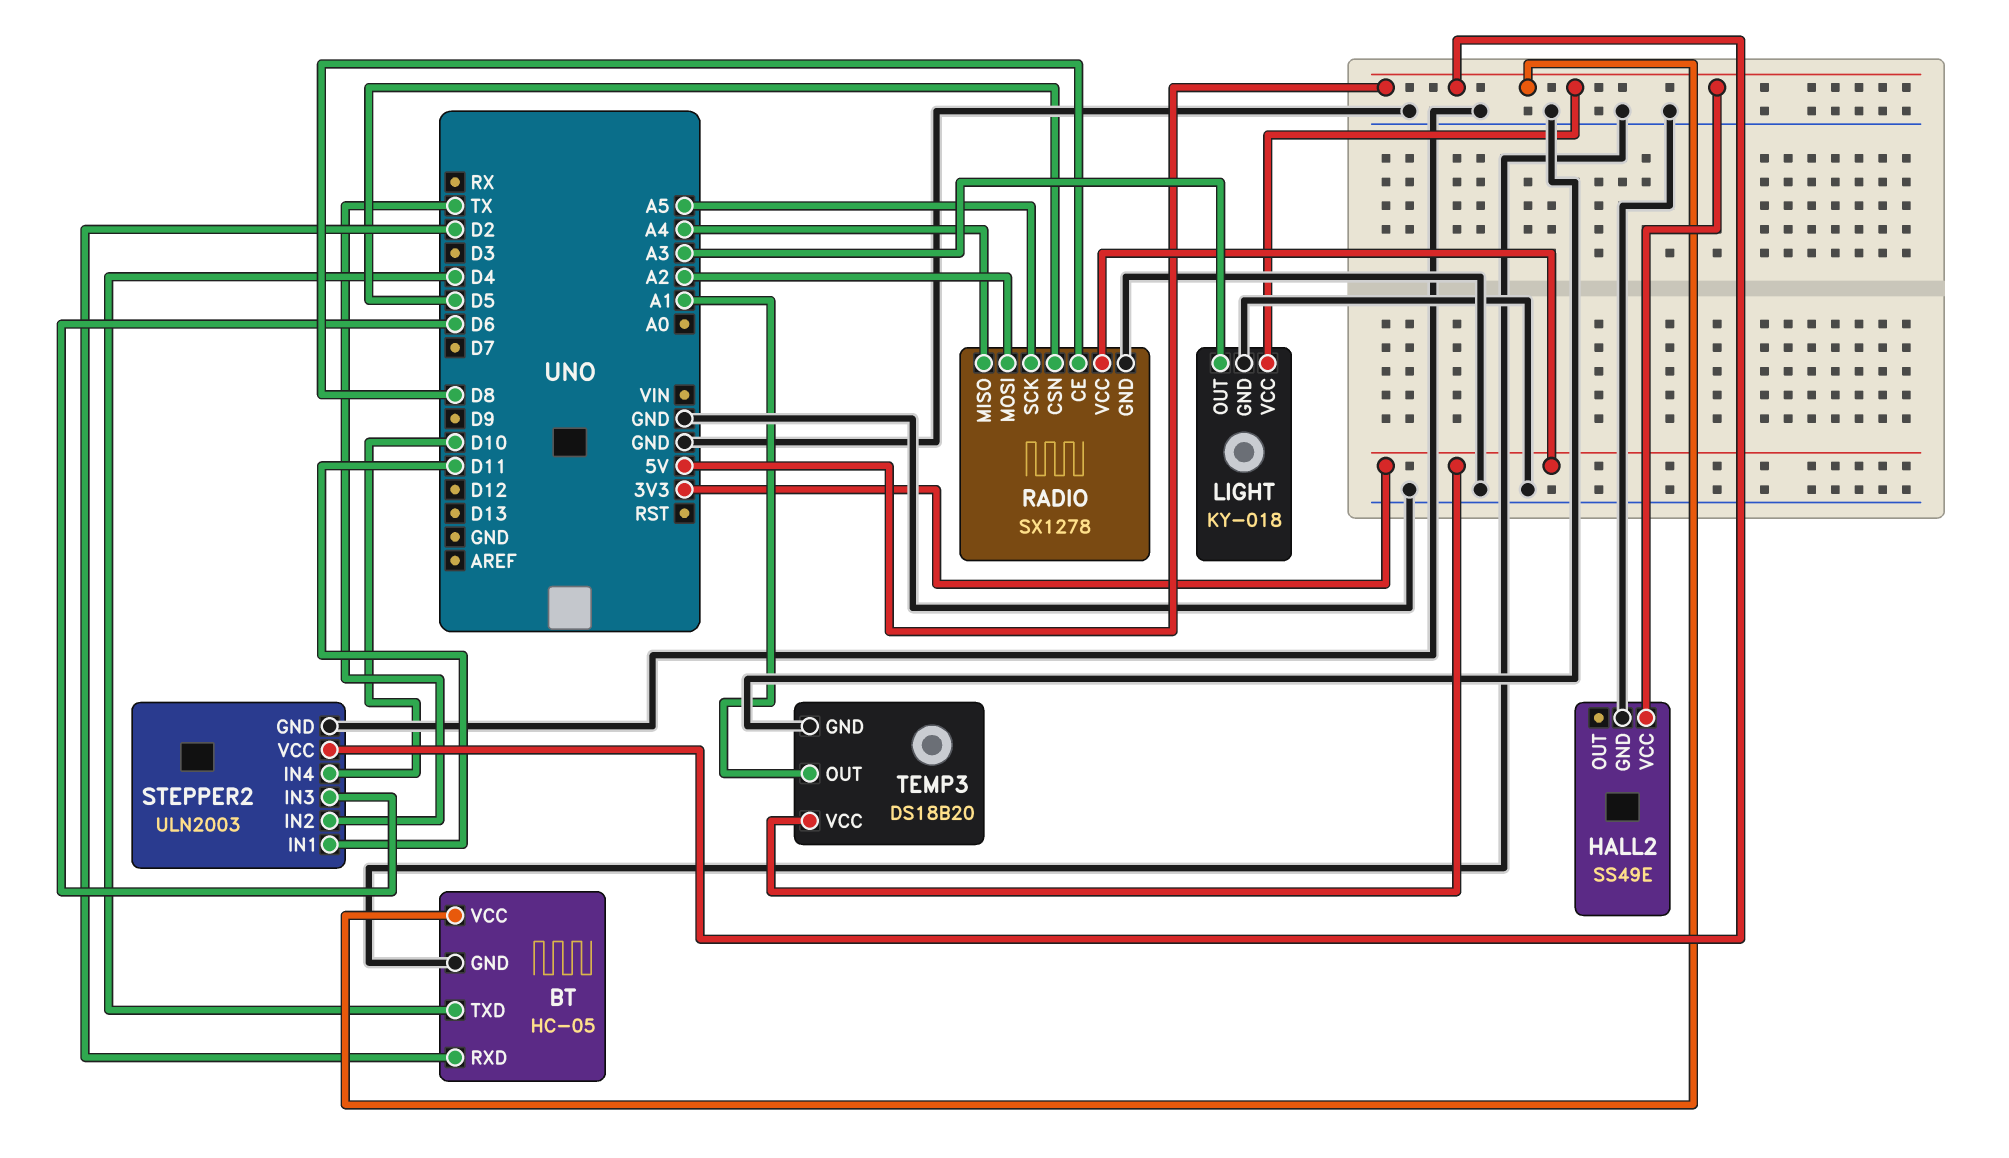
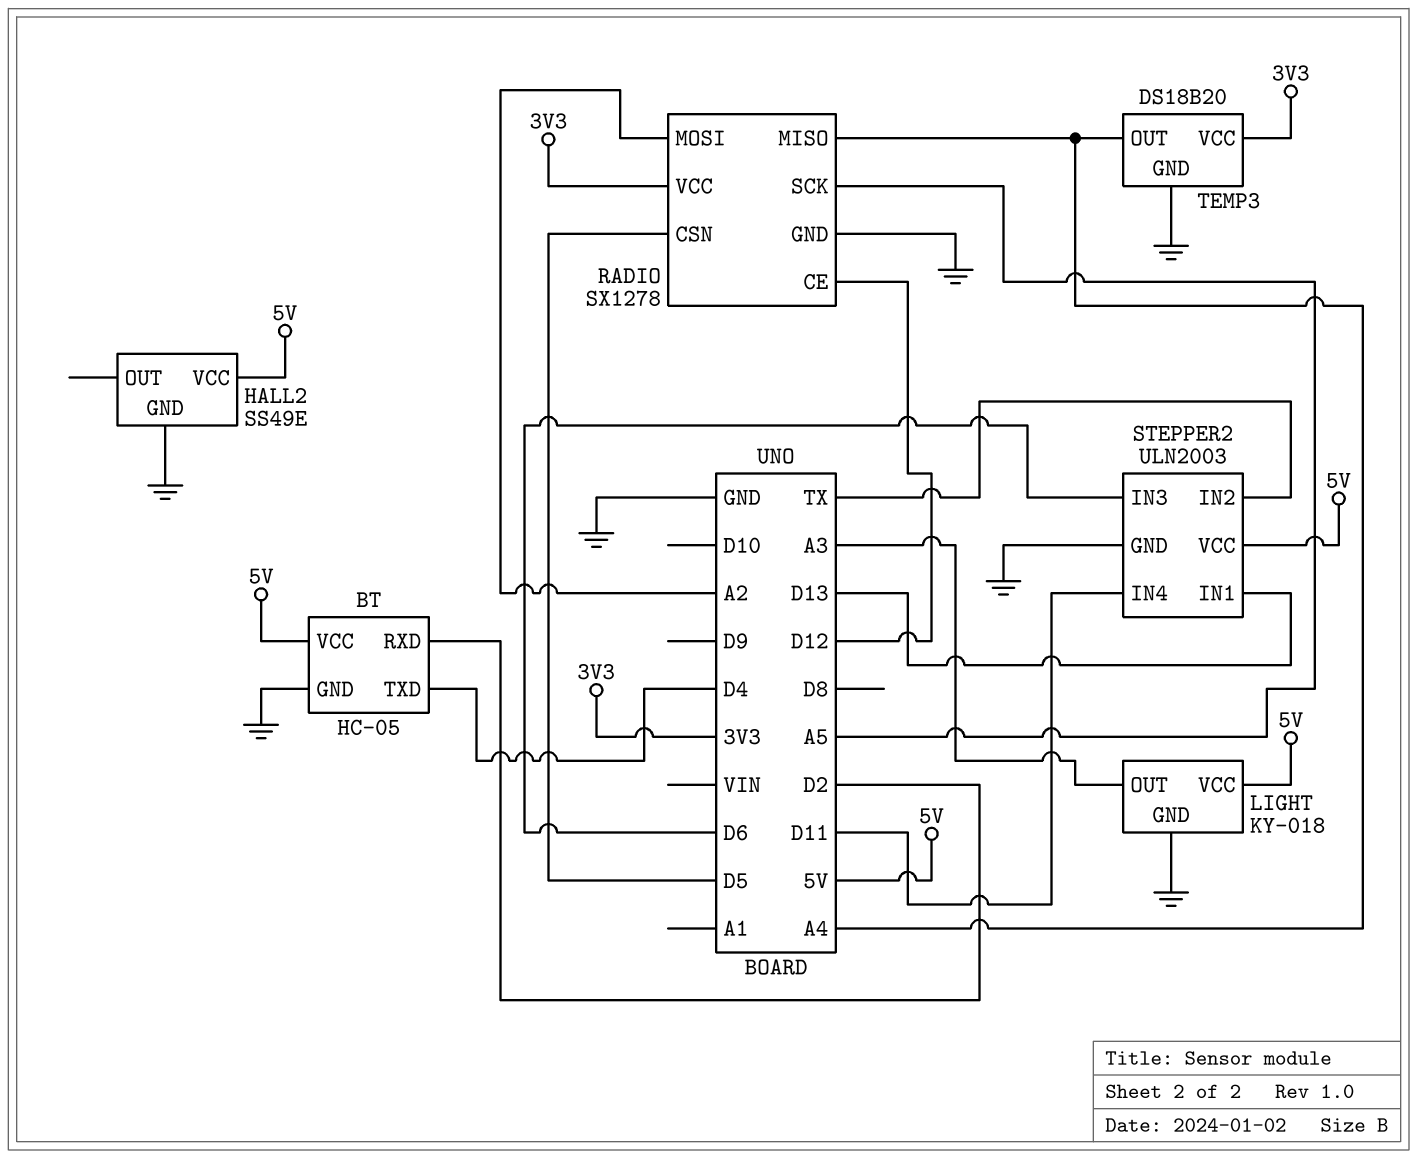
RADIO pin CE: D8 -> D12
STEPPER2 pin IN1: D11 -> D13
STEPPER2 pin IN4: D10 -> D11
TEMP3 pin OUT: A1 -> A4

